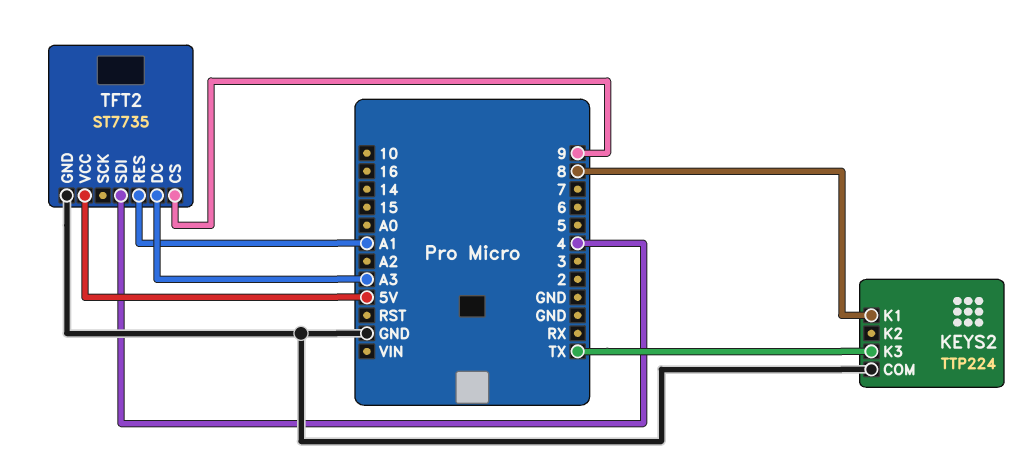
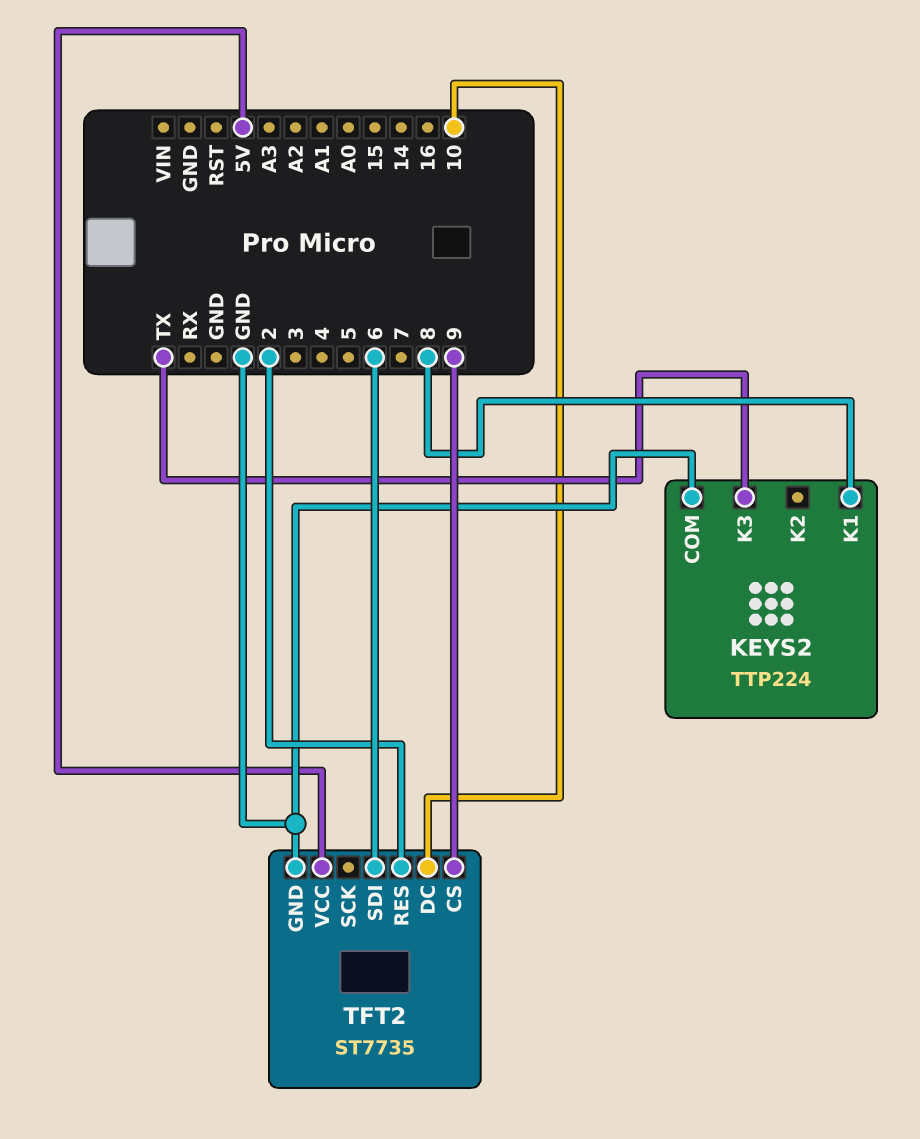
TFT2 pin DC: A3 -> 10
TFT2 pin RES: A1 -> 2
TFT2 pin SDI: 4 -> 6

